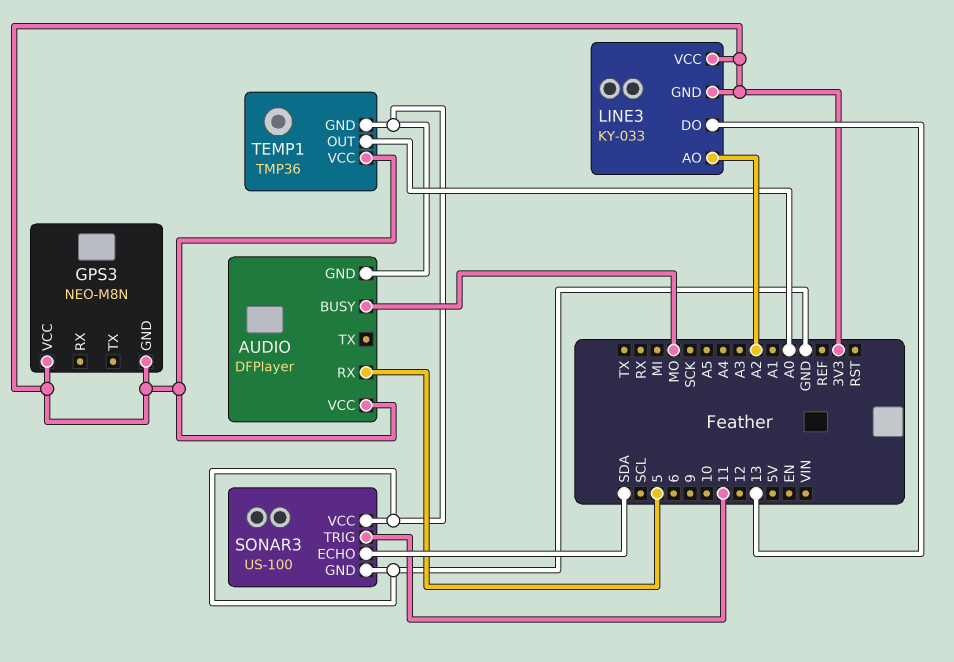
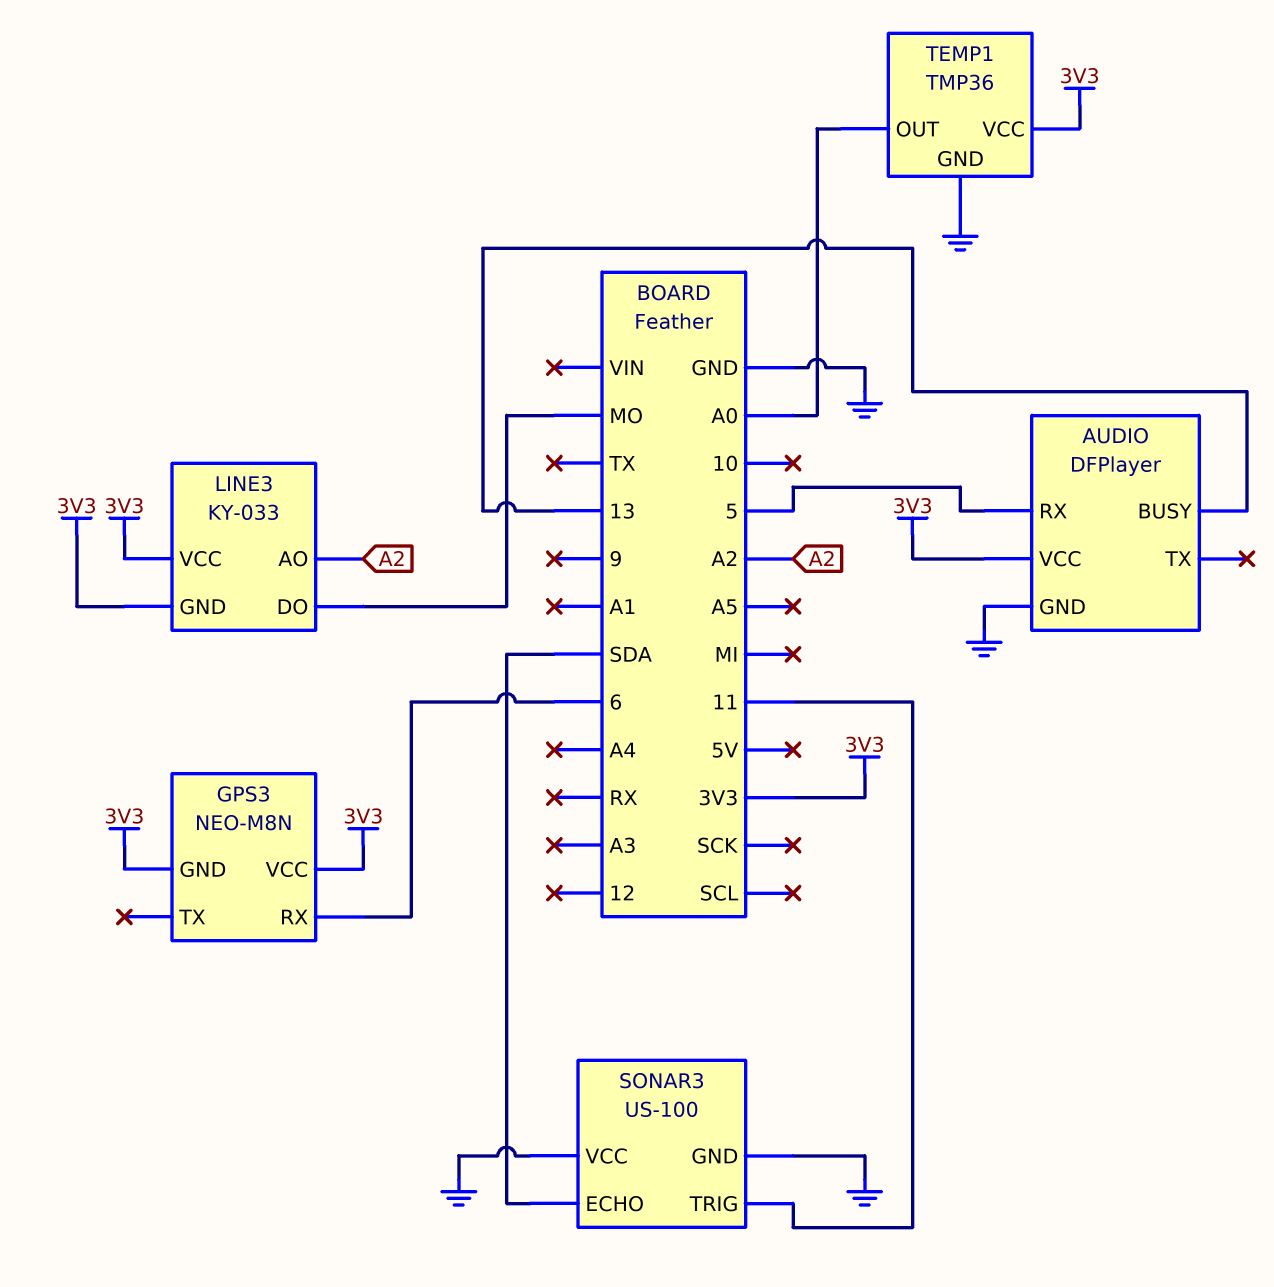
AUDIO pin BUSY: MO -> 13
GPS3 pin RX: none -> 6
LINE3 pin DO: 13 -> MO

